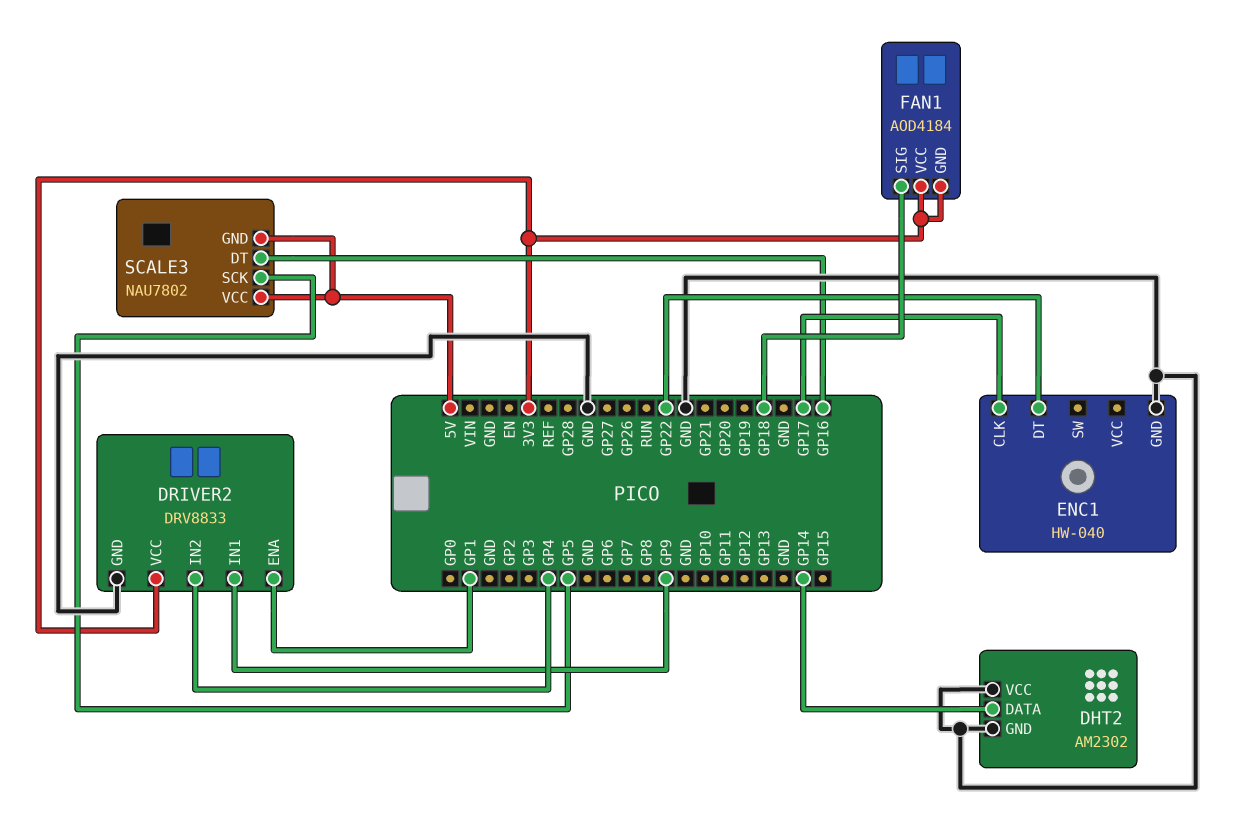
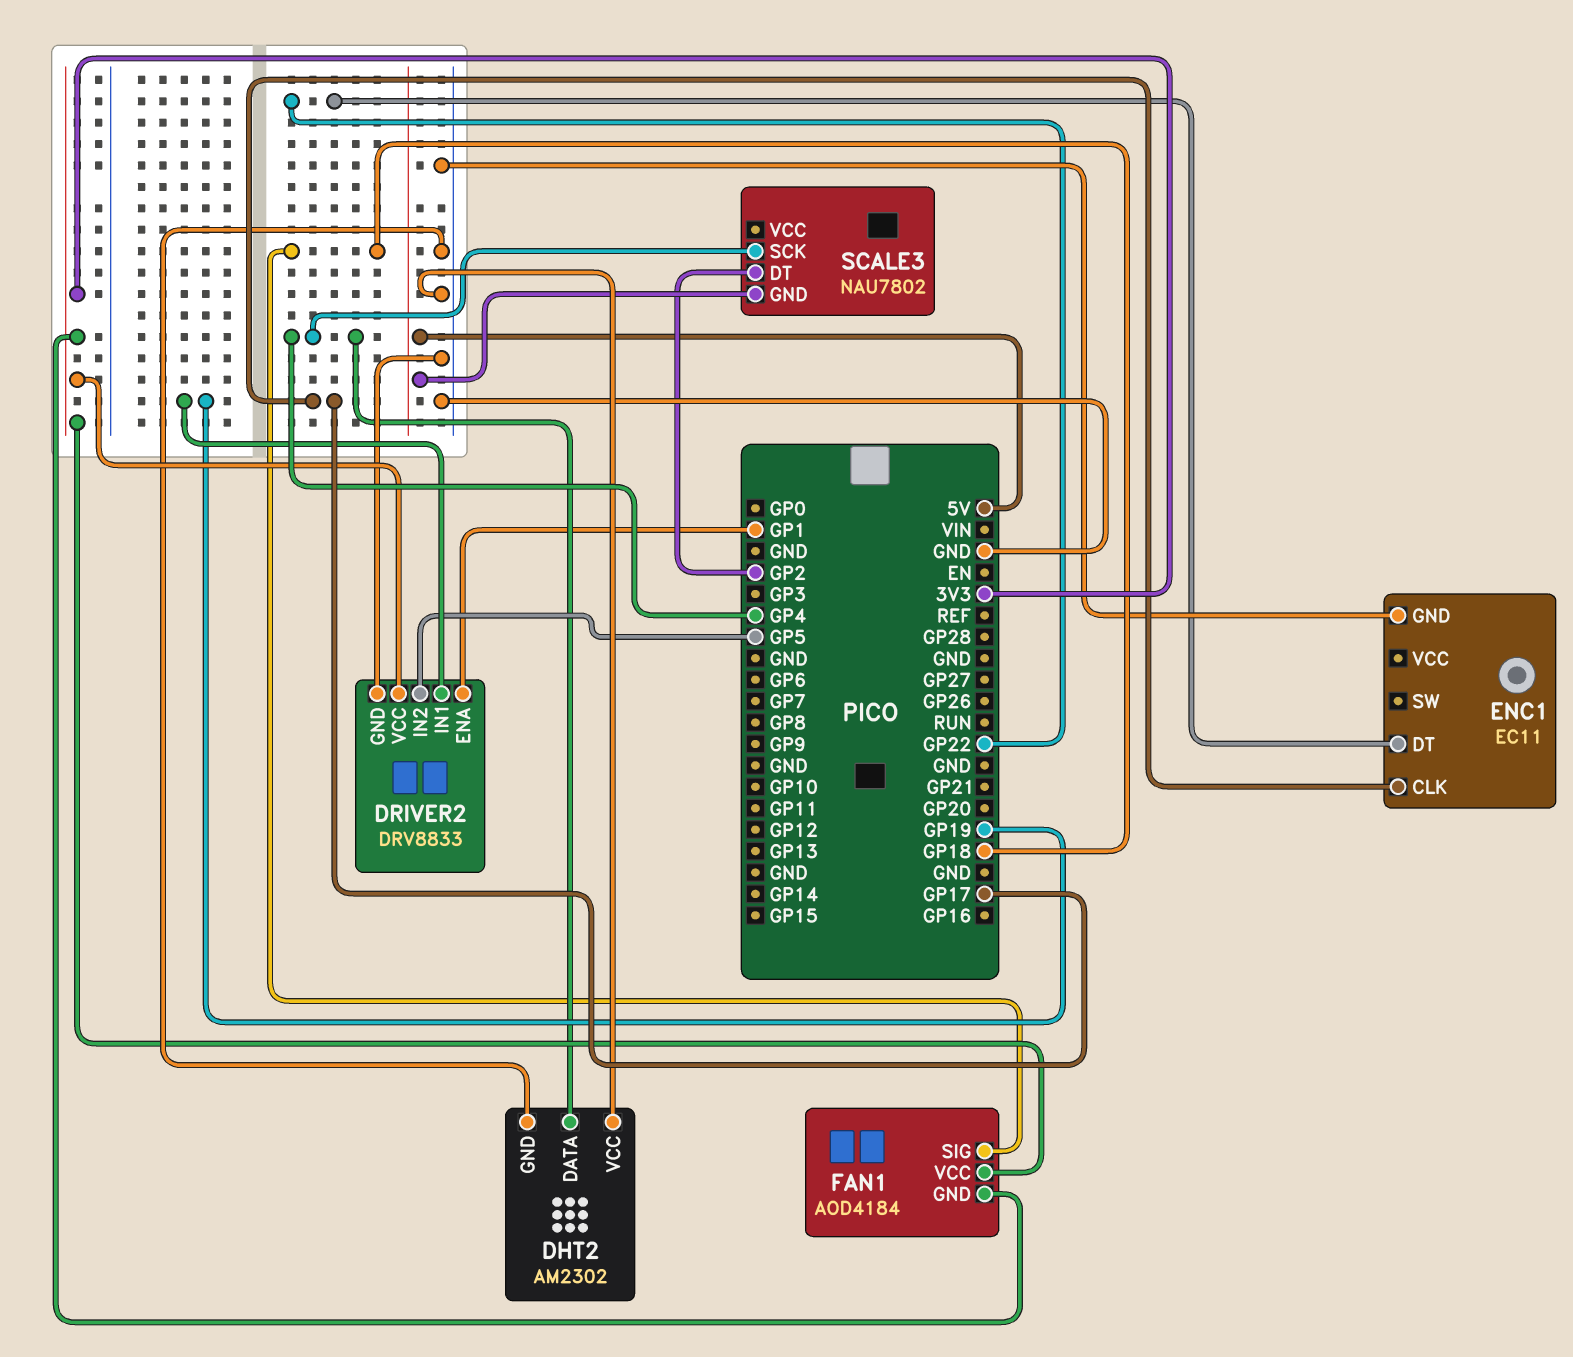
DHT2 pin DATA: GP14 -> GP4
DRIVER2 pin IN1: GP9 -> GP19
DRIVER2 pin IN2: GP4 -> GP5
ENC1: HW-040 -> EC11
SCALE3 pin DT: GP16 -> GP2
SCALE3 pin SCK: GP5 -> GP4
SCALE3 pin VCC: 5V -> none

